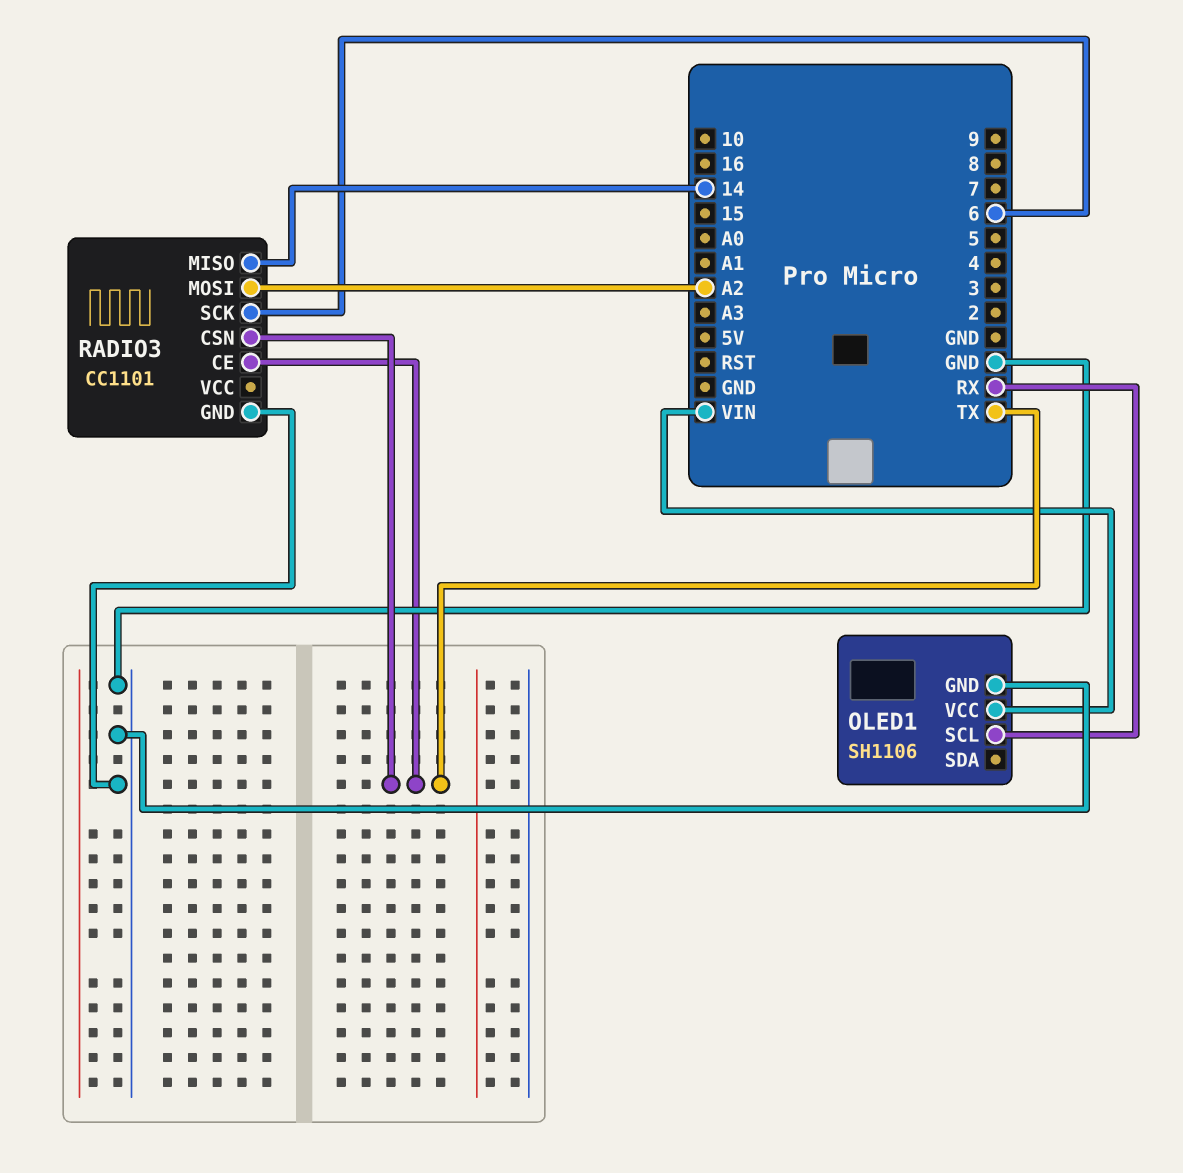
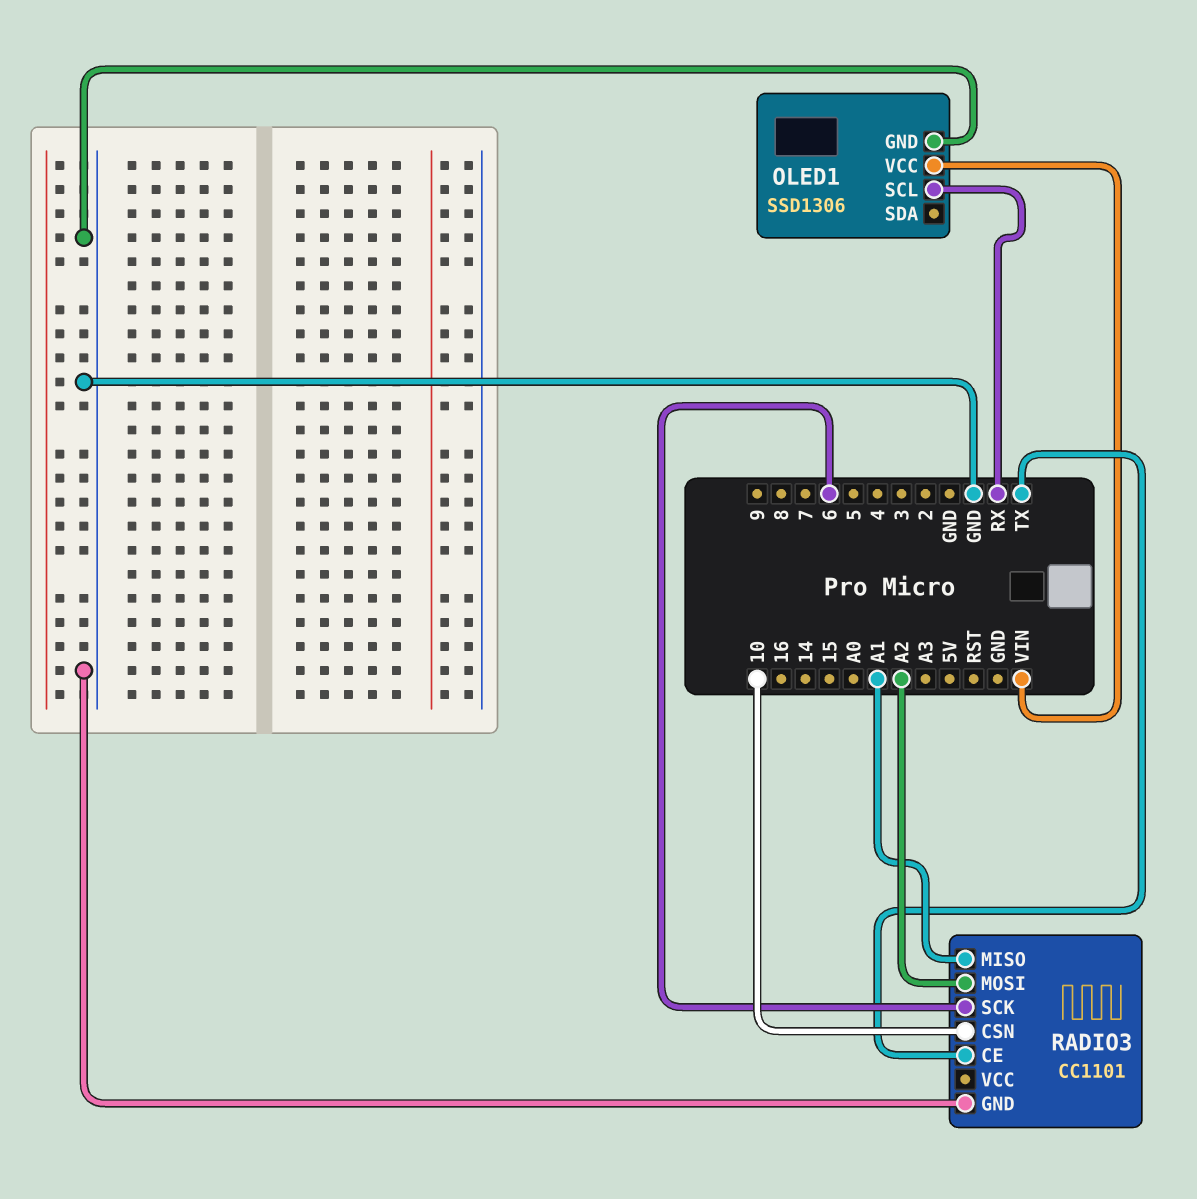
OLED1: SH1106 -> SSD1306
RADIO3 pin CSN: TX -> 10
RADIO3 pin MISO: 14 -> A1

